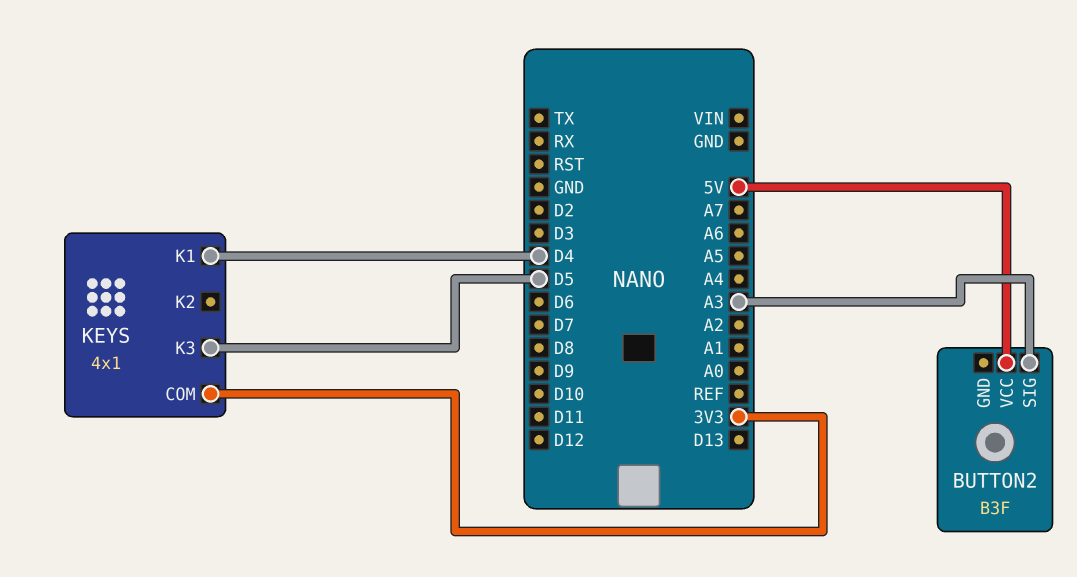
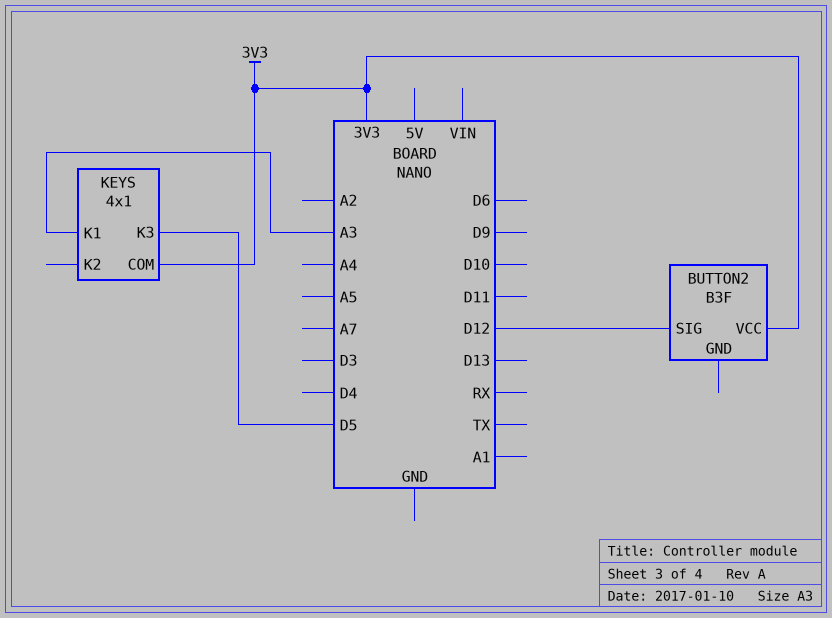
BUTTON2 pin SIG: A3 -> D12
BUTTON2 pin VCC: 5V -> 3V3
KEYS pin K1: D4 -> A3

